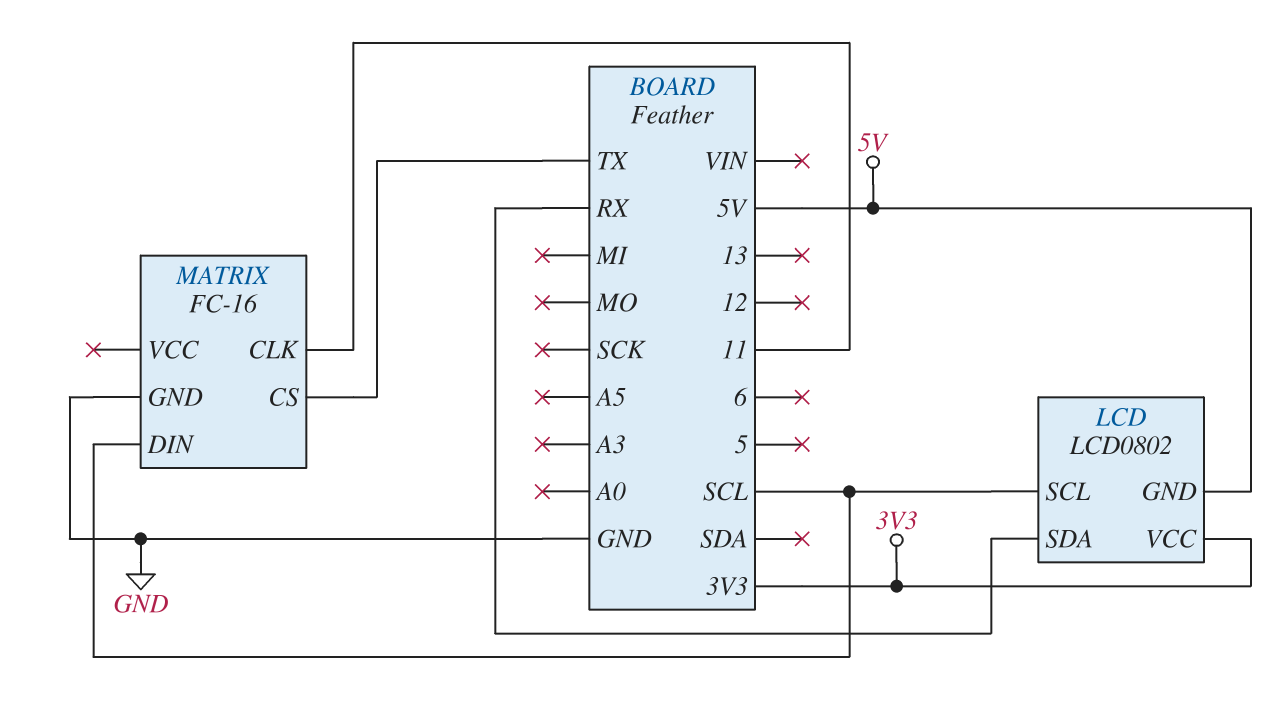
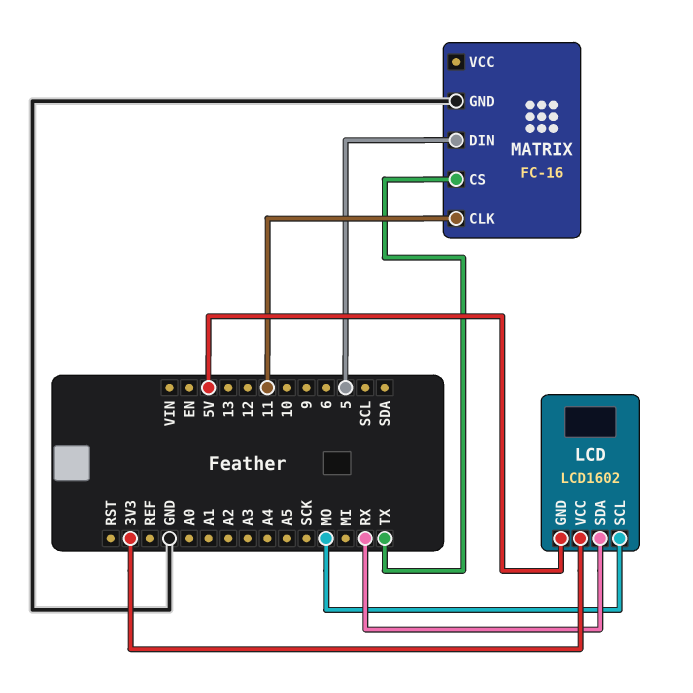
LCD: LCD0802 -> LCD1602
LCD pin SCL: SCL -> MO
MATRIX pin DIN: SCL -> 5

